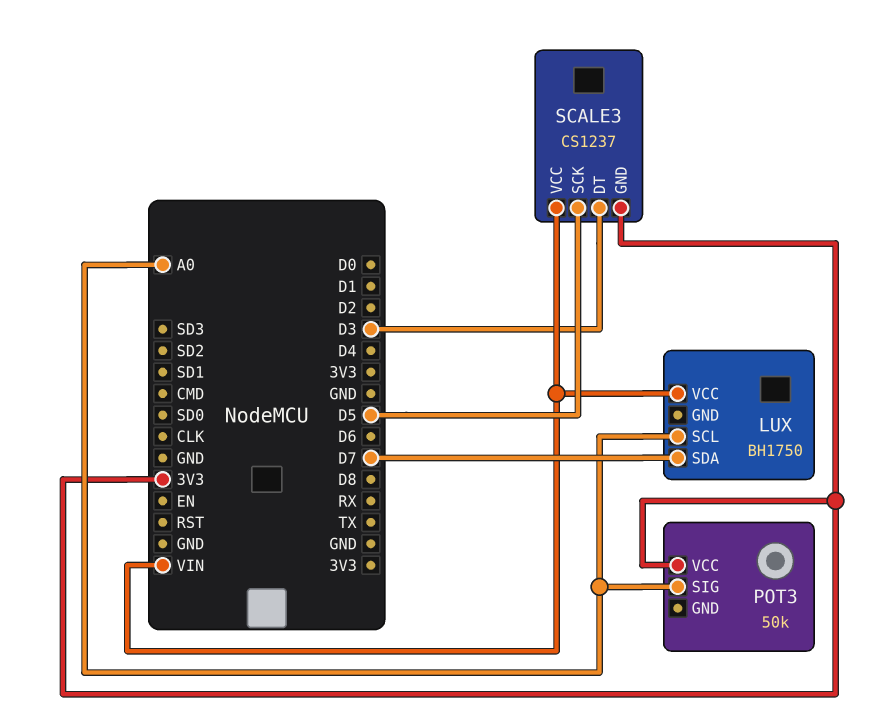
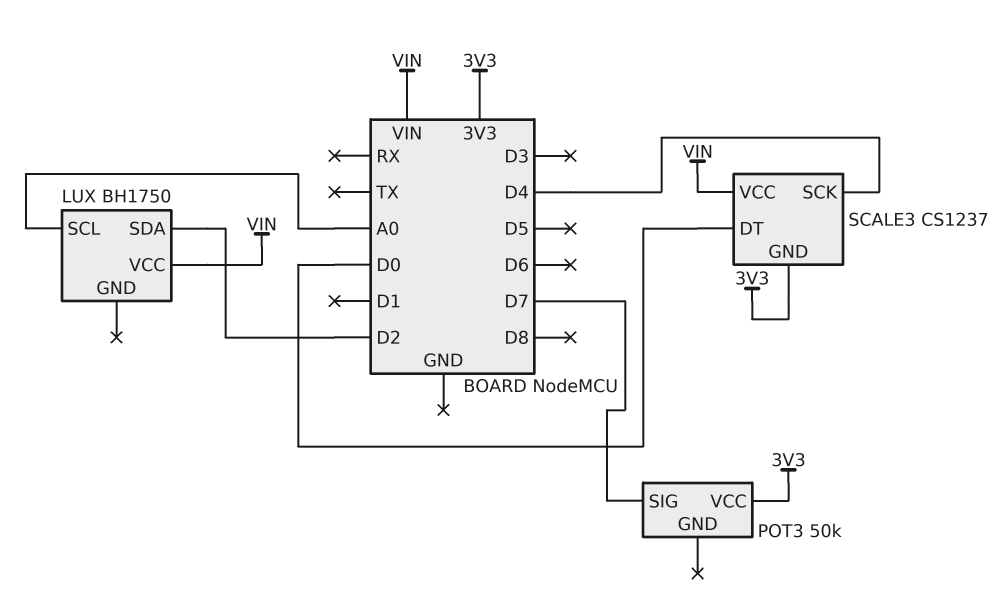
LUX pin SDA: D7 -> D2
POT3 pin SIG: A0 -> D7
SCALE3 pin DT: D3 -> D0
SCALE3 pin SCK: D5 -> D4

